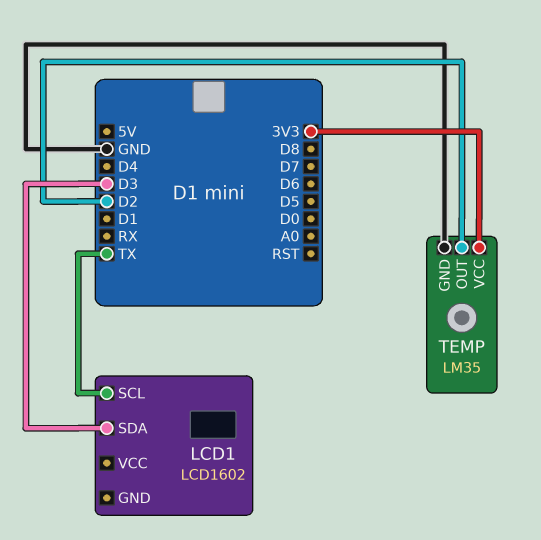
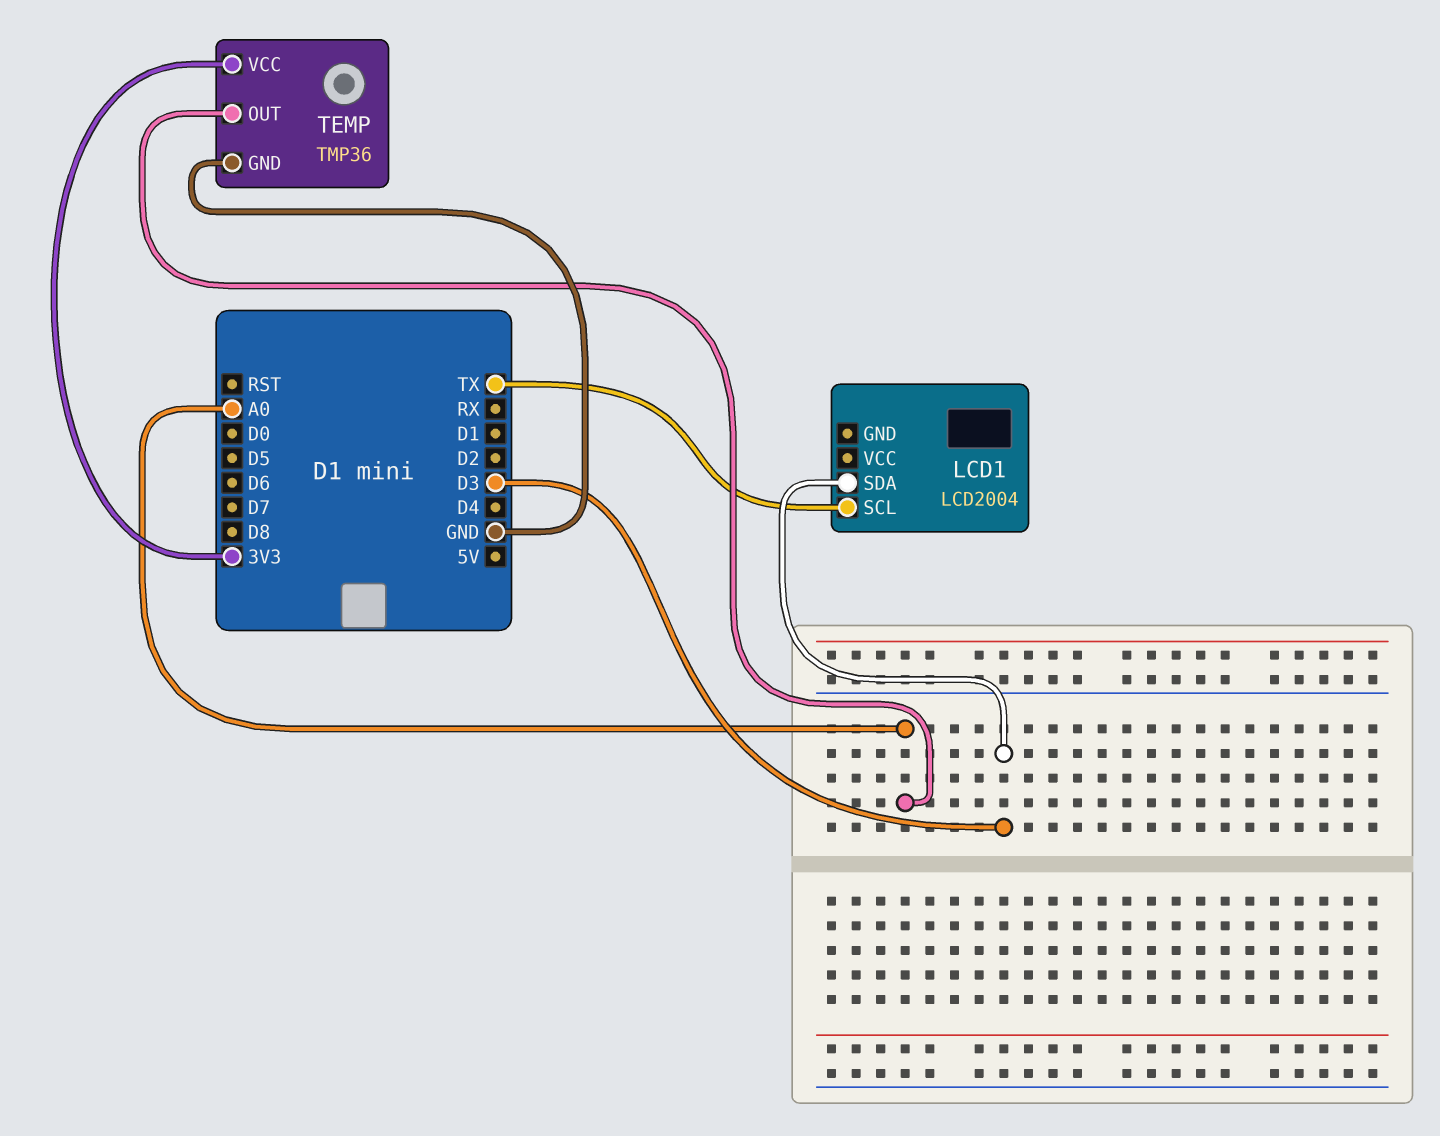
LCD1: LCD1602 -> LCD2004
TEMP: LM35 -> TMP36
TEMP pin OUT: D2 -> A0

